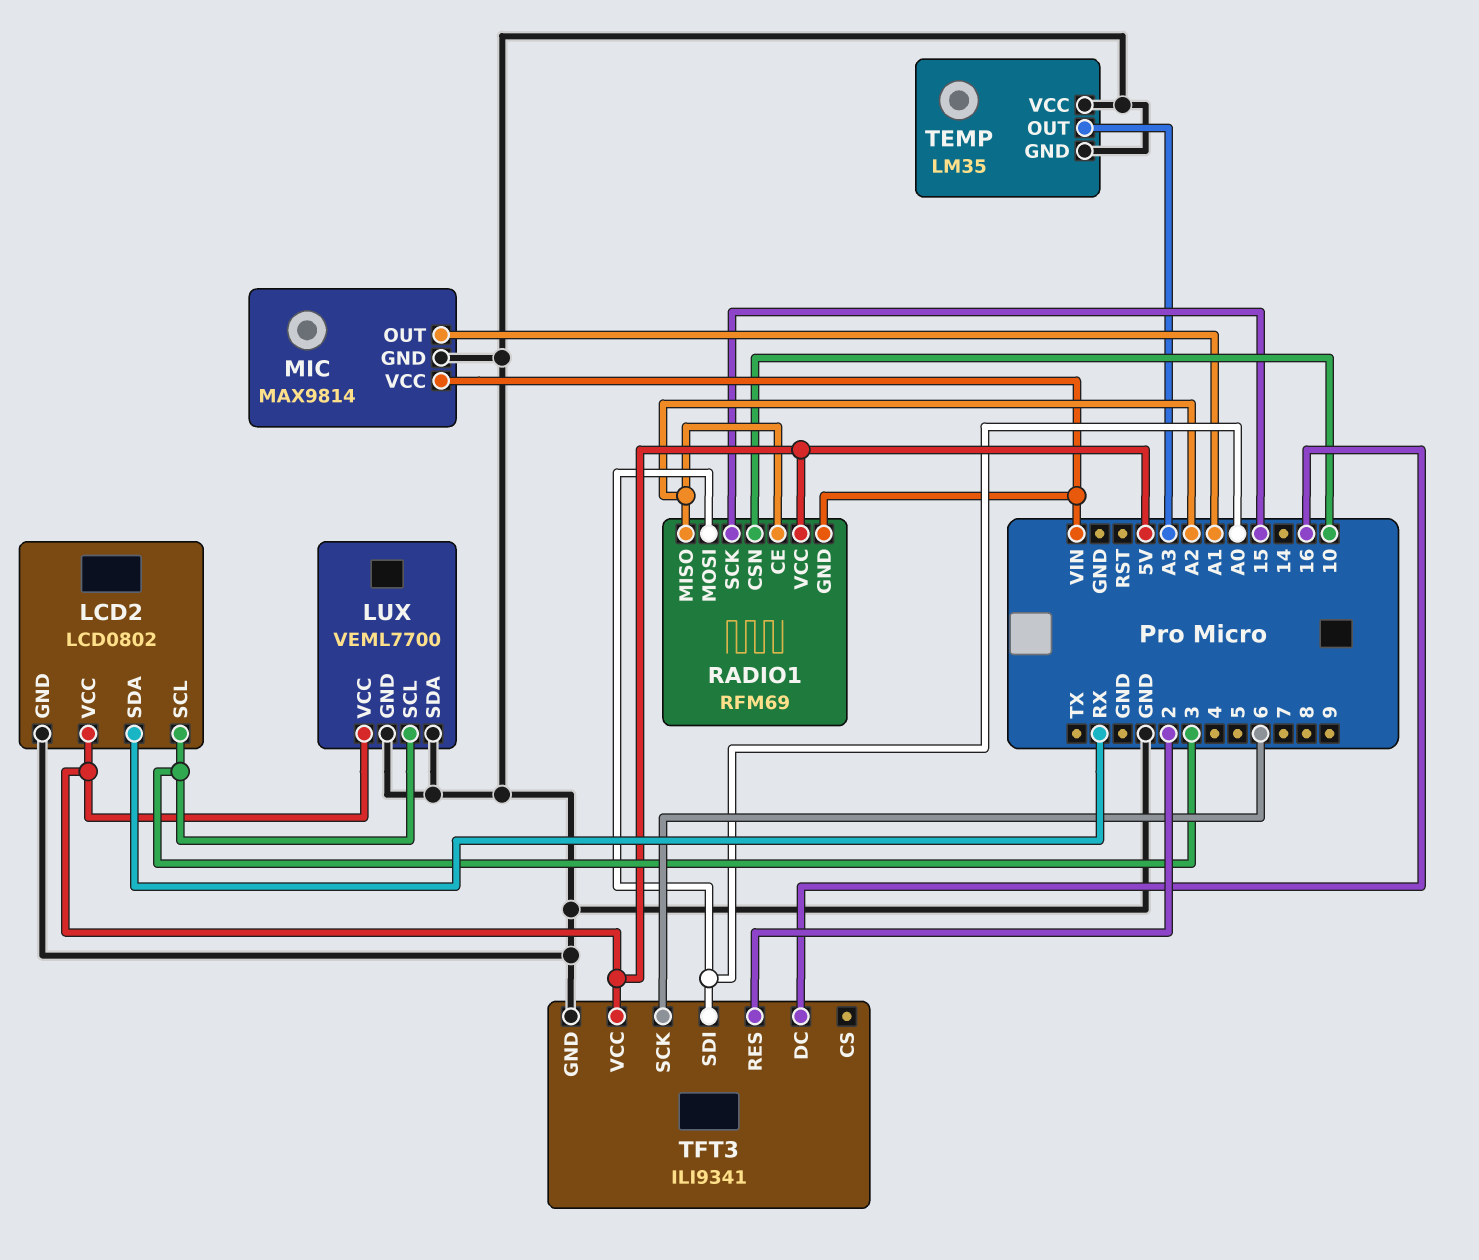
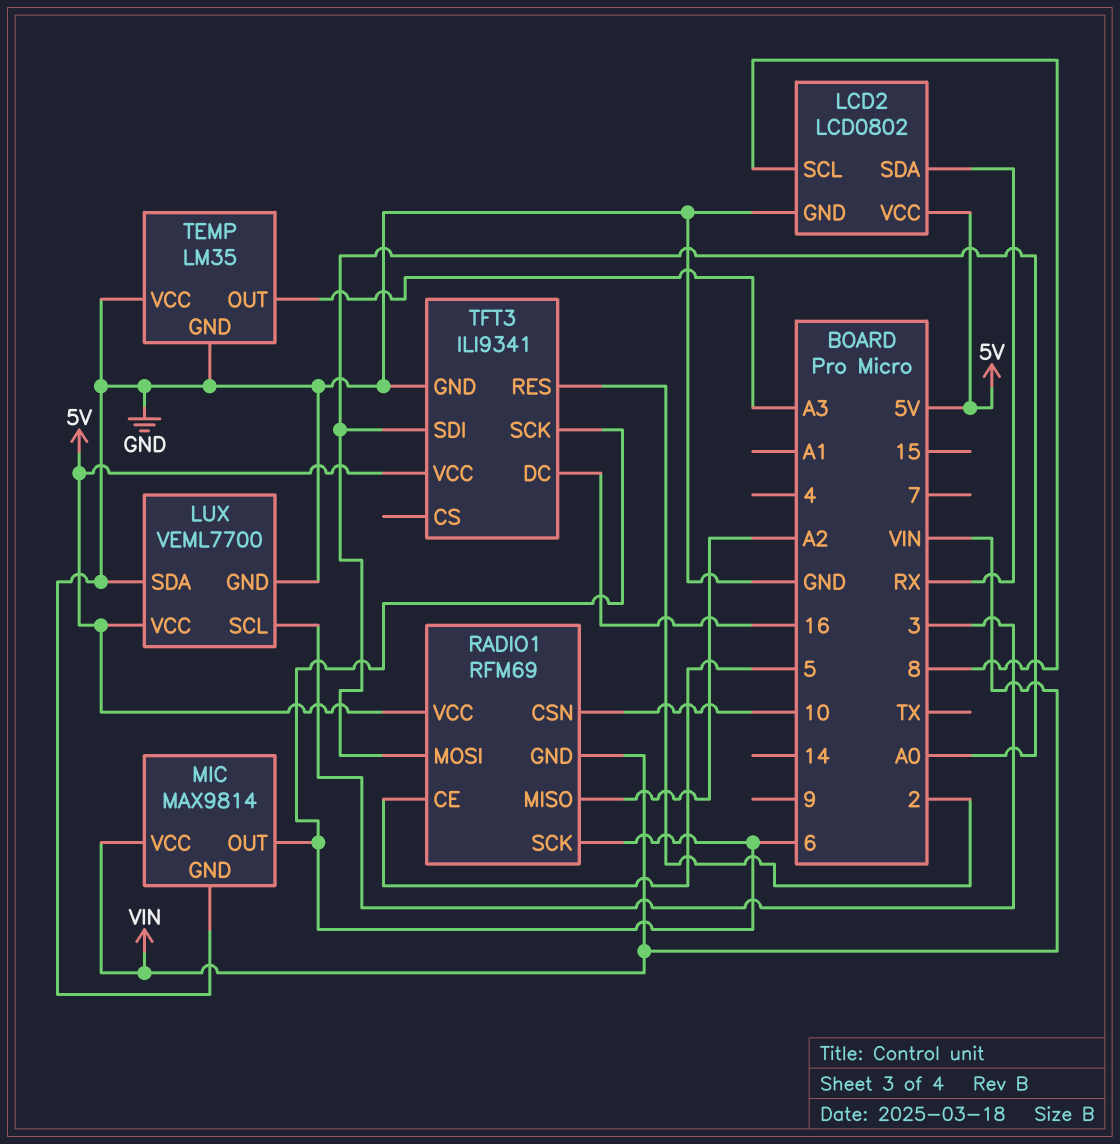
LCD2 pin SCL: 3 -> 8
MIC pin OUT: A1 -> 6
RADIO1 pin CE: A2 -> 5
RADIO1 pin SCK: 15 -> 6

